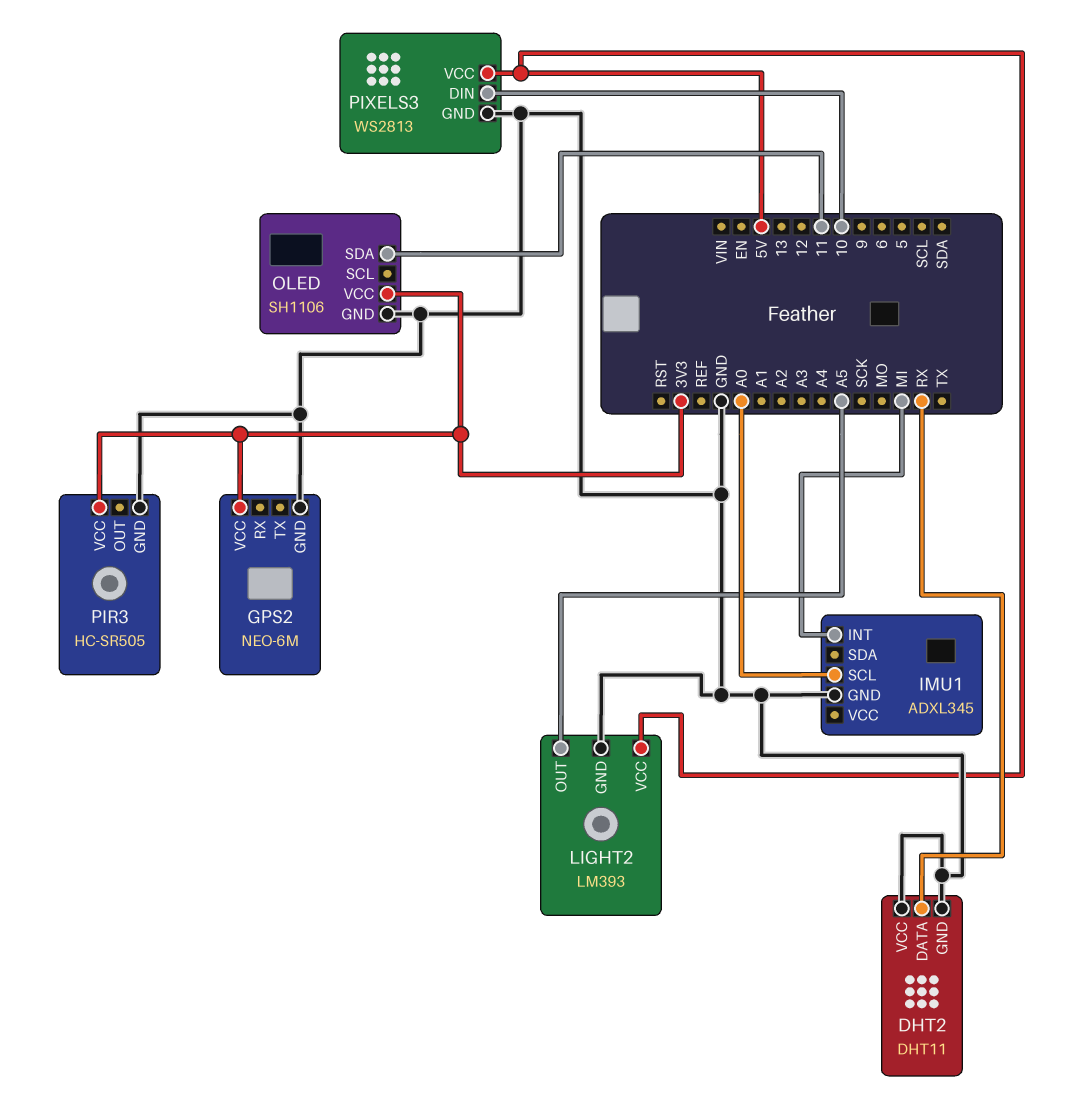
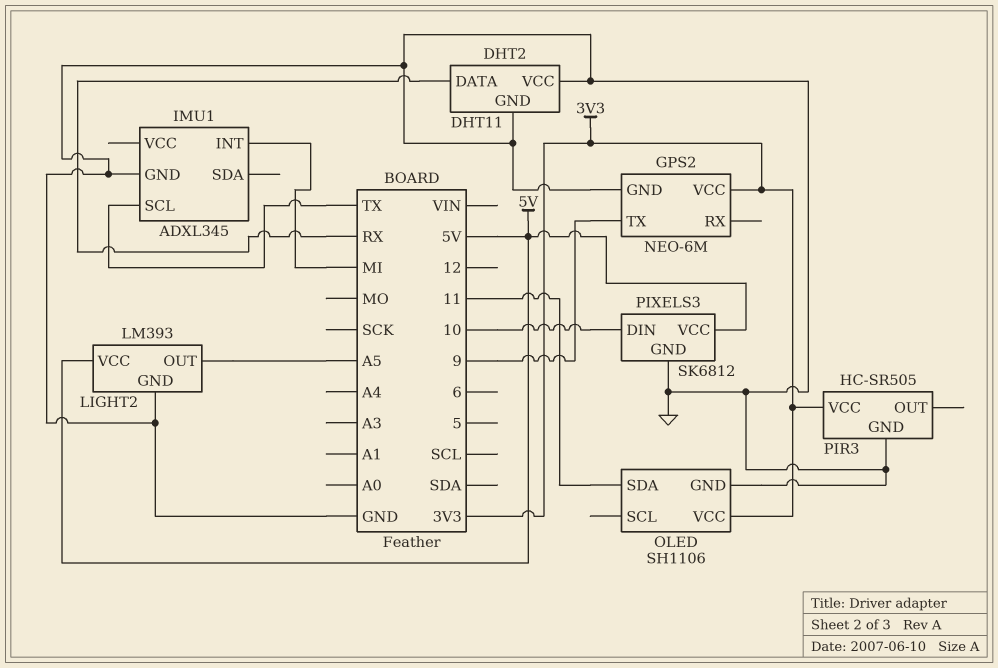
GPS2 pin TX: none -> 9
IMU1 pin SCL: A0 -> TX
PIXELS3: WS2813 -> SK6812

